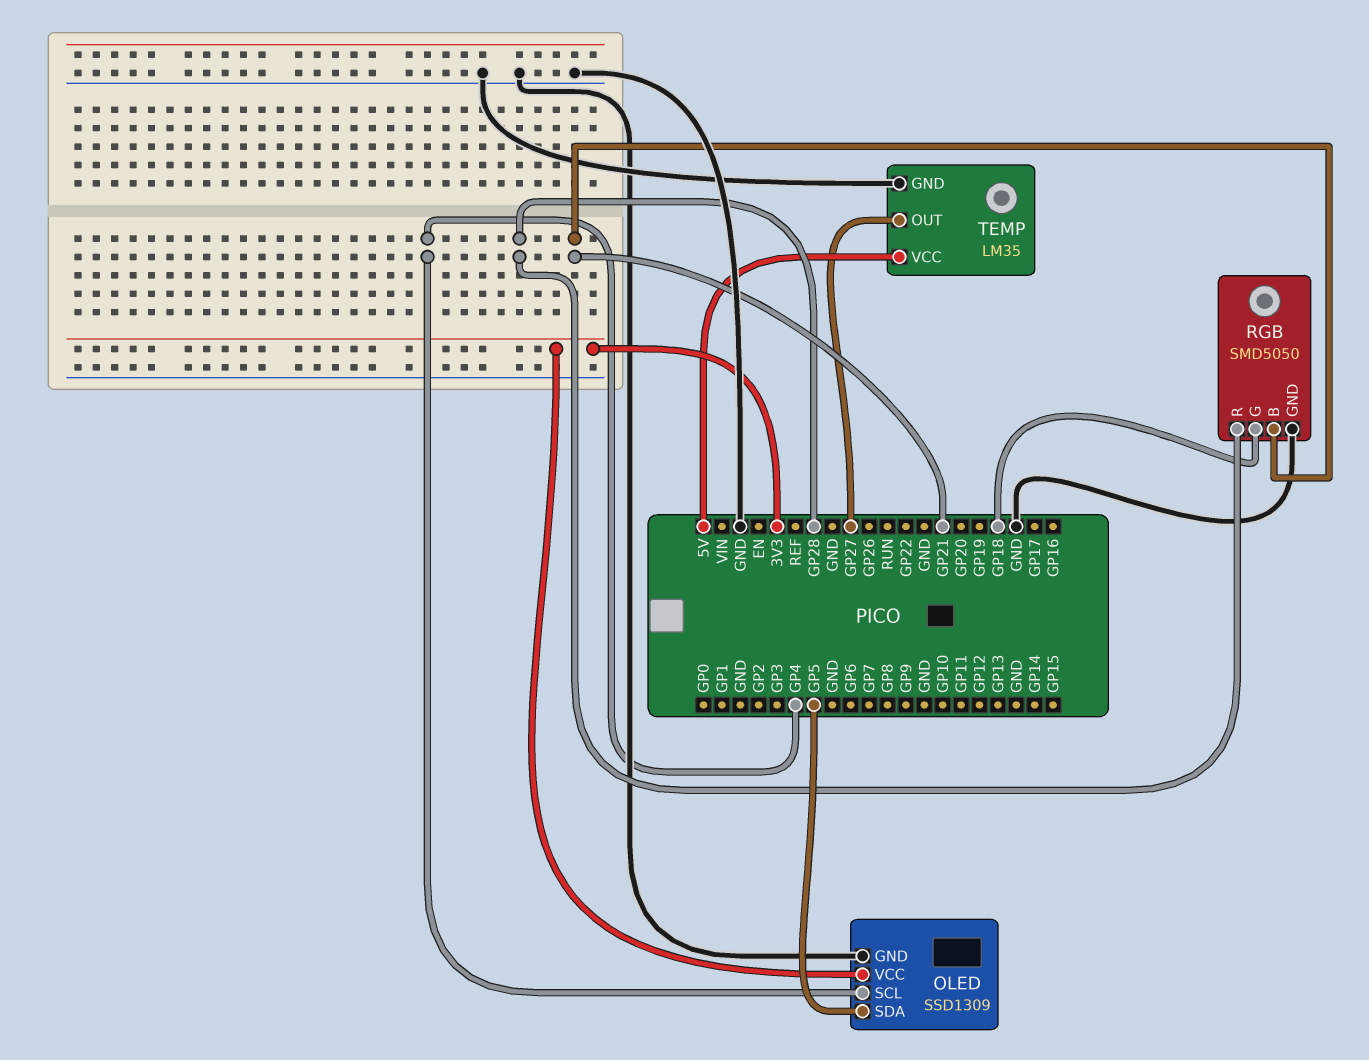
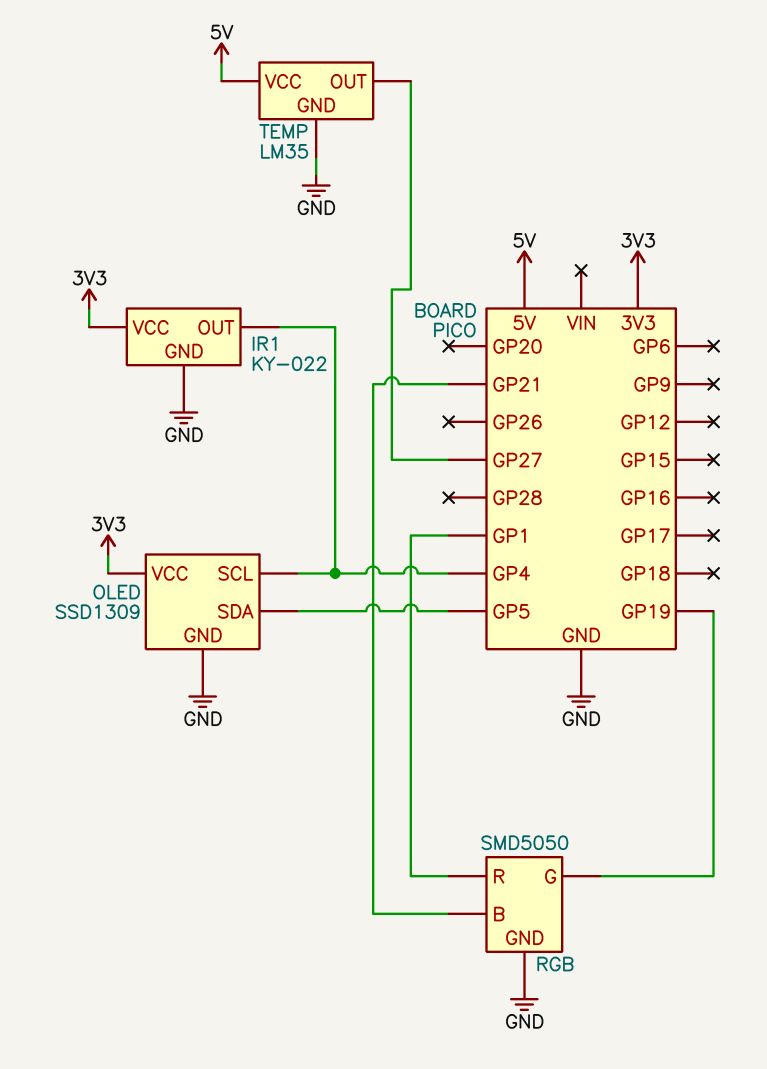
IR1: none -> KY-022
IR1 pin GND: none -> GND
IR1 pin OUT: none -> GP4
IR1 pin VCC: none -> 3V3
RGB pin G: GP18 -> GP19
RGB pin R: GP28 -> GP1

